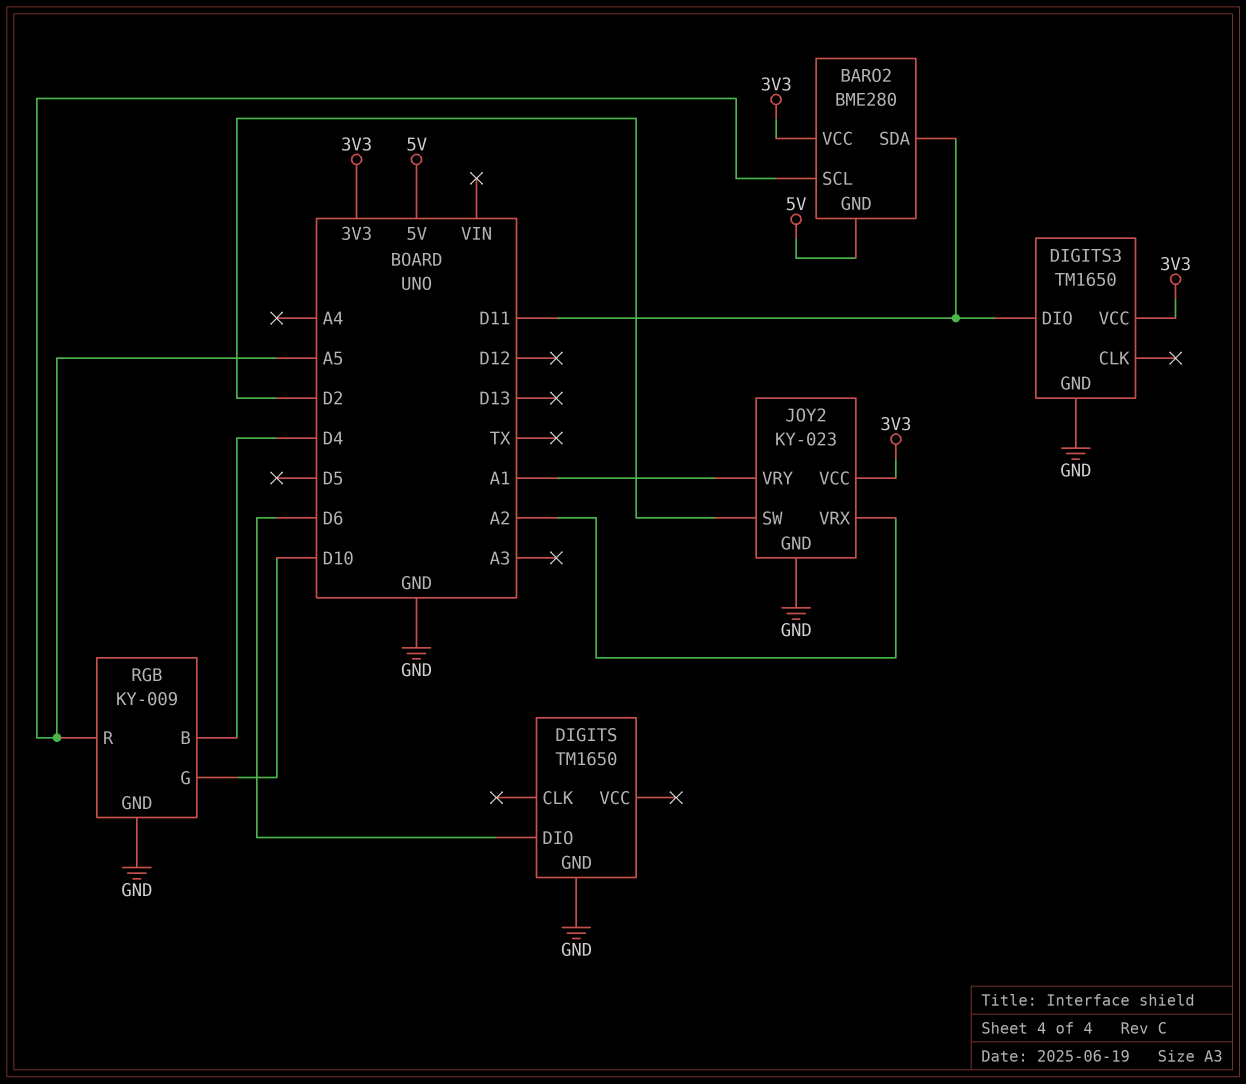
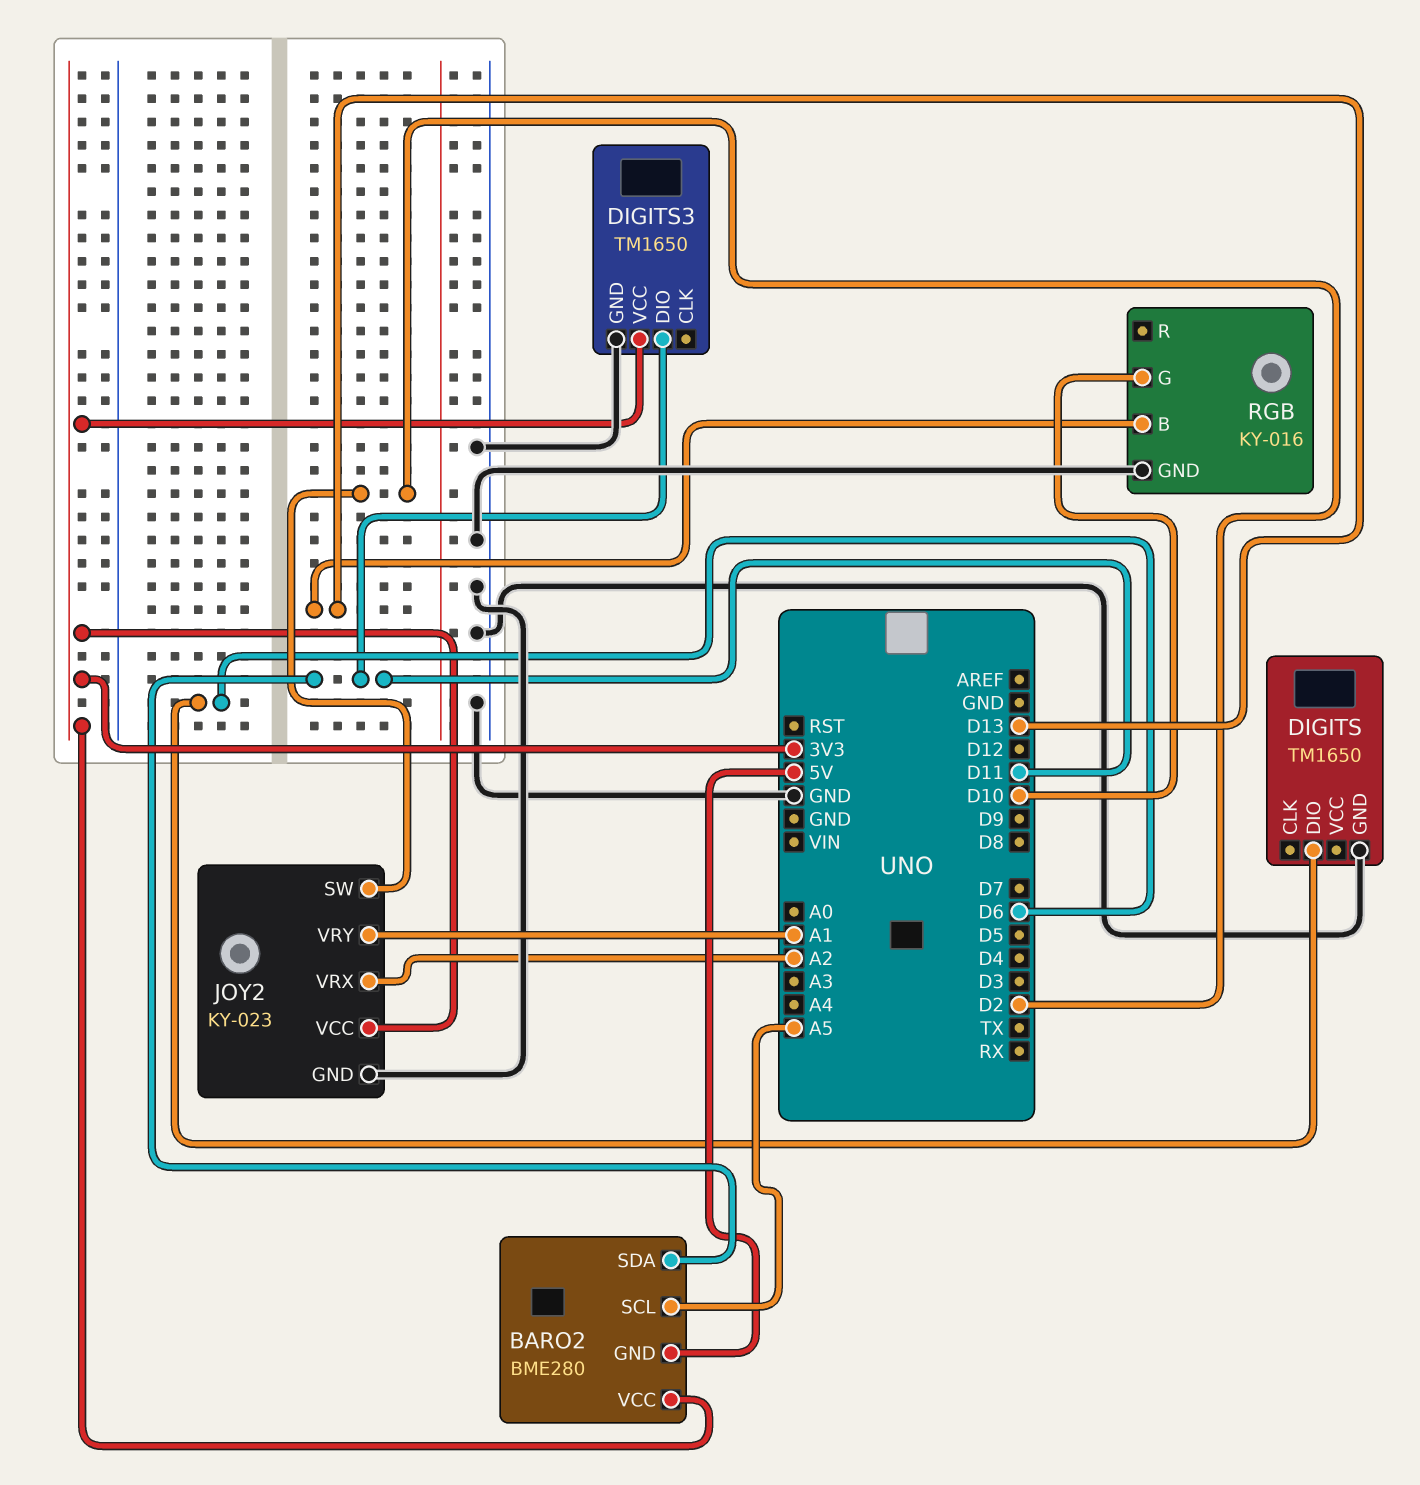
RGB: KY-009 -> KY-016
RGB pin B: D4 -> D13
RGB pin R: A5 -> none

